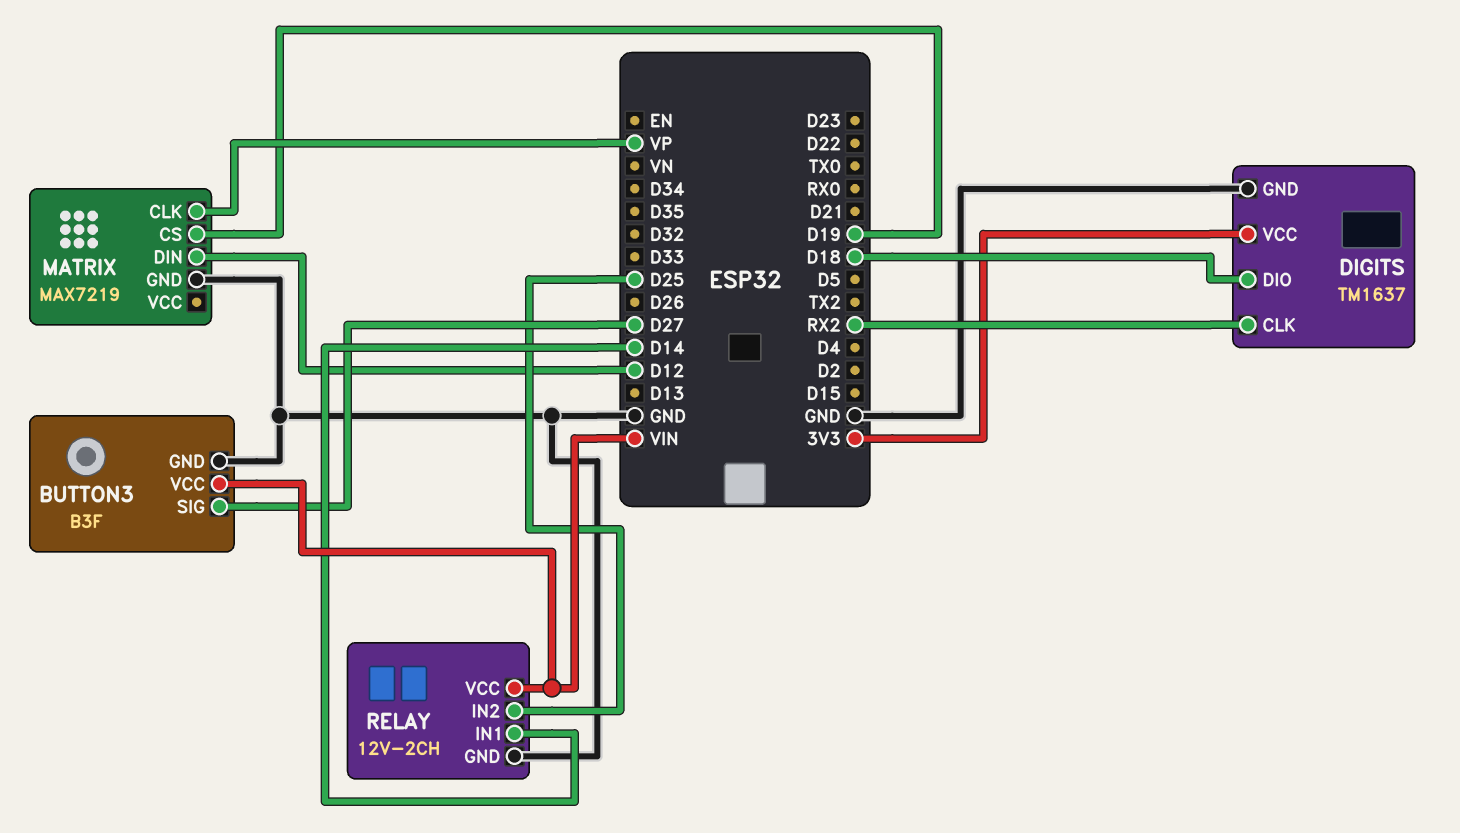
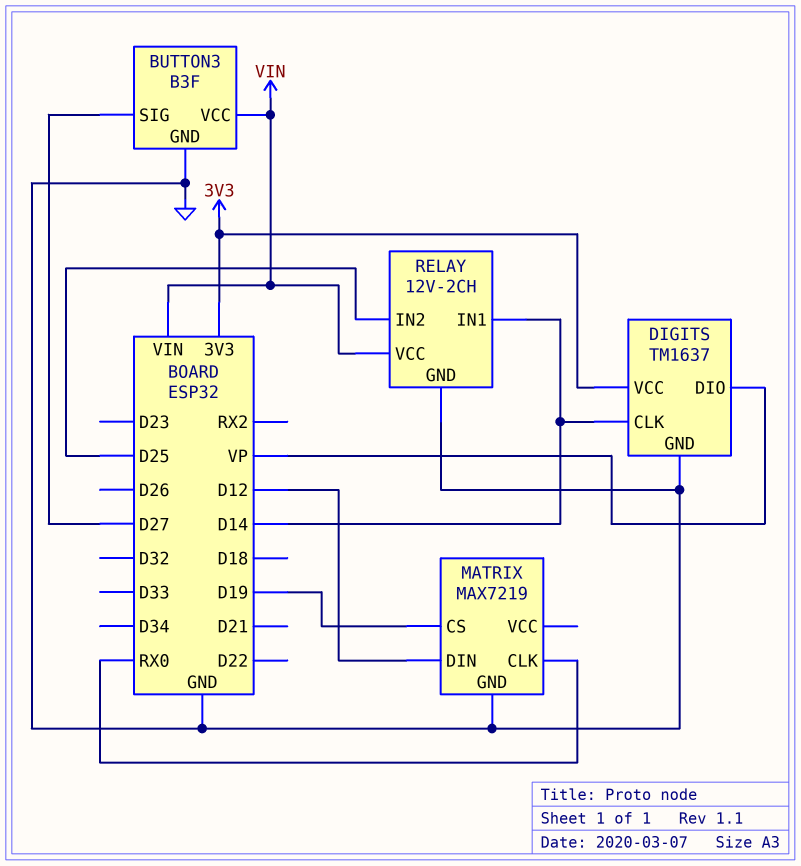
DIGITS pin CLK: RX2 -> D14
DIGITS pin DIO: D18 -> VP
MATRIX pin CLK: VP -> RX0

